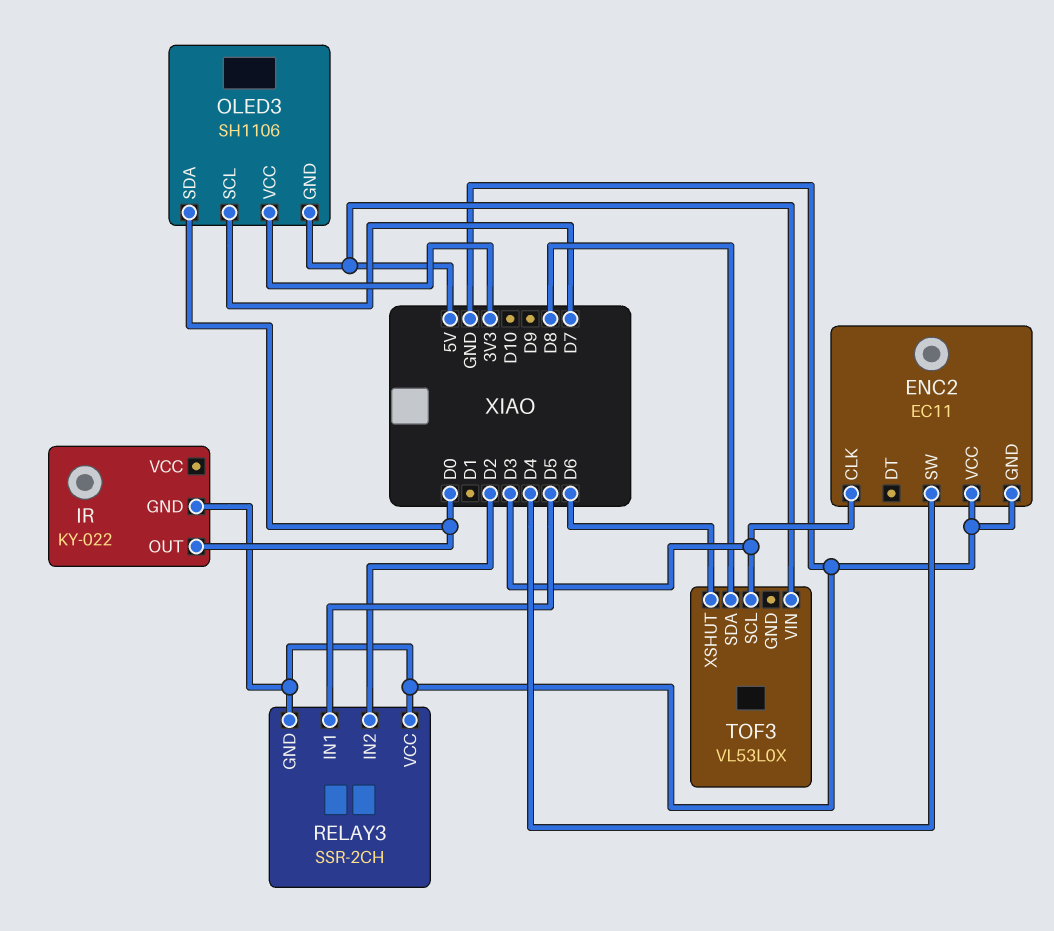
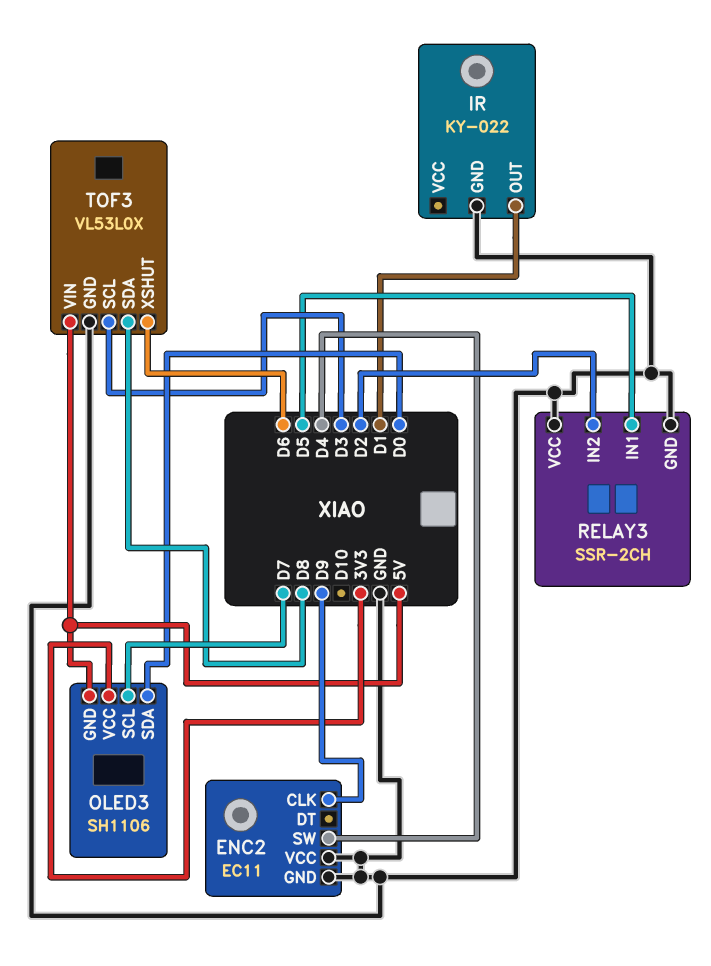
ENC2 pin CLK: D3 -> D9
IR pin OUT: D0 -> D1
TOF3 pin GND: none -> GND

